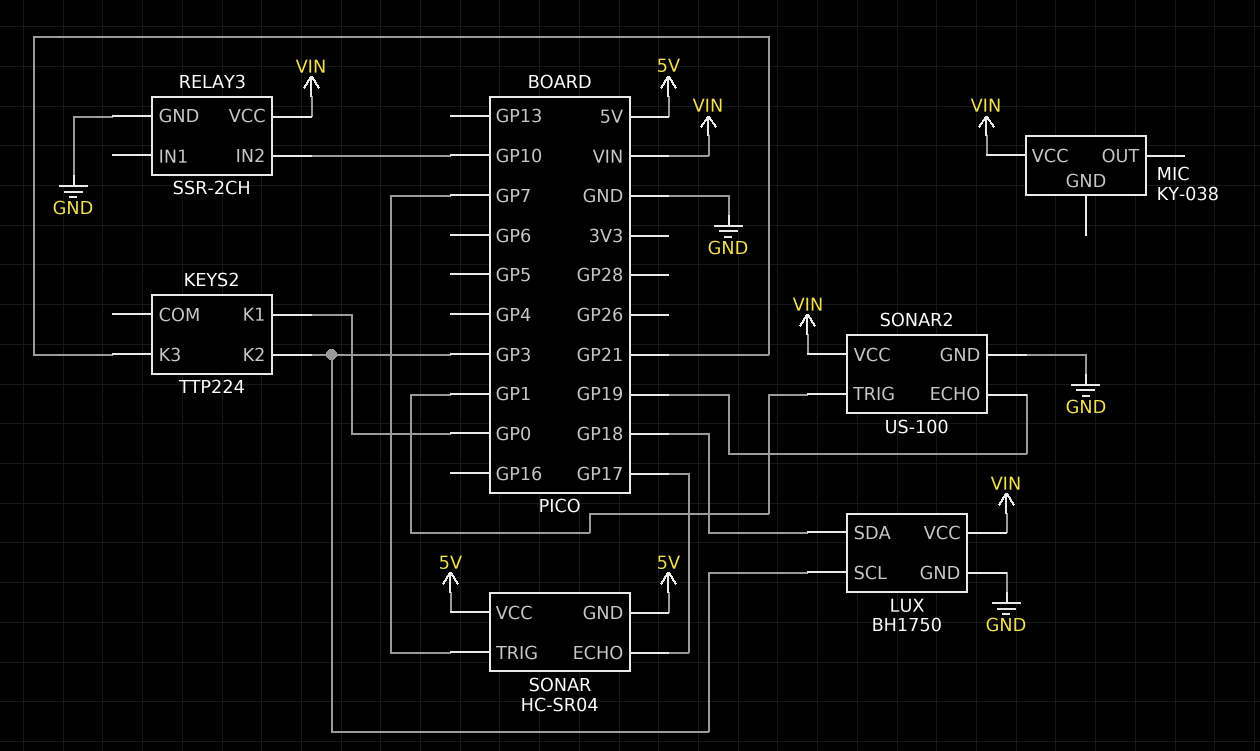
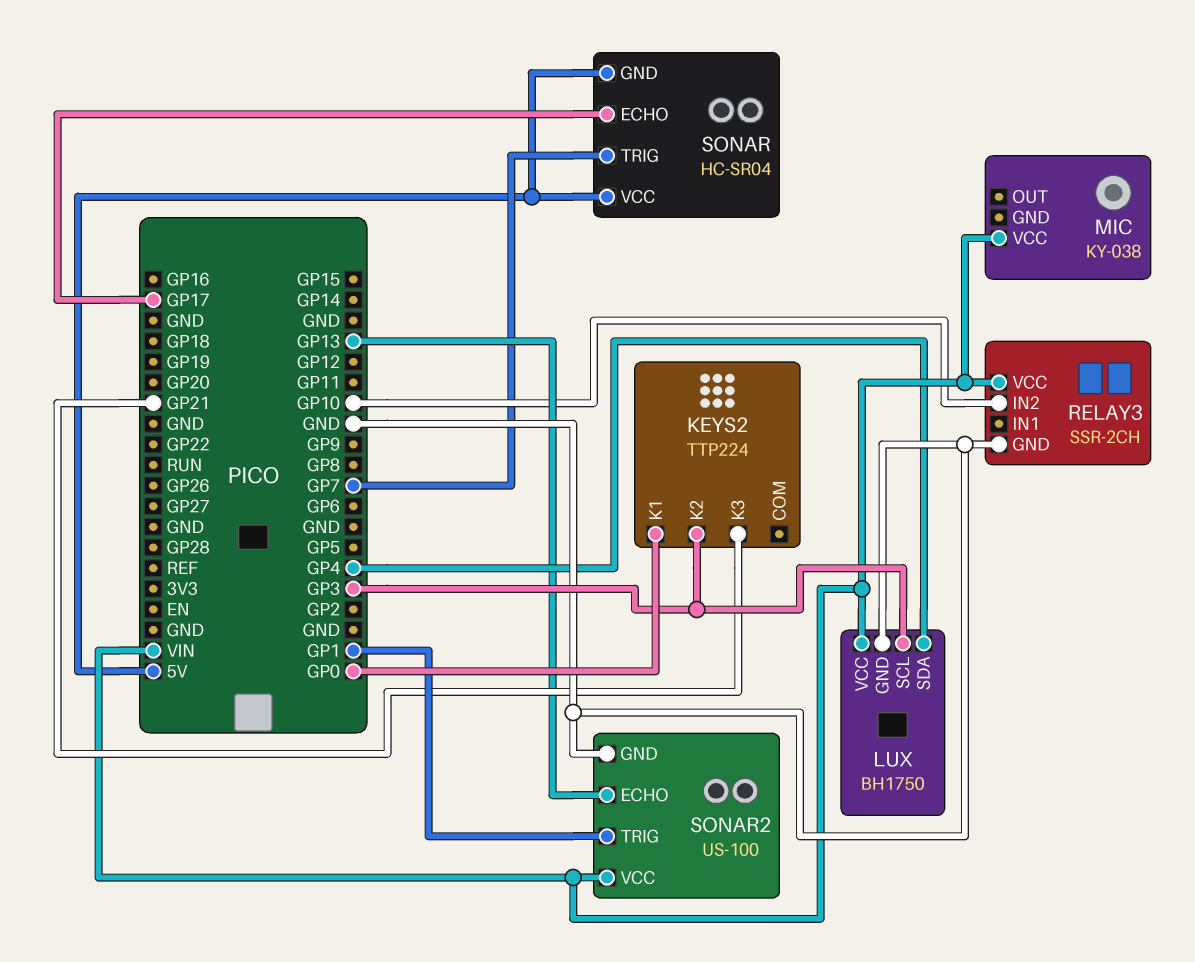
LUX pin SDA: GP18 -> GP4
SONAR2 pin ECHO: GP19 -> GP13

